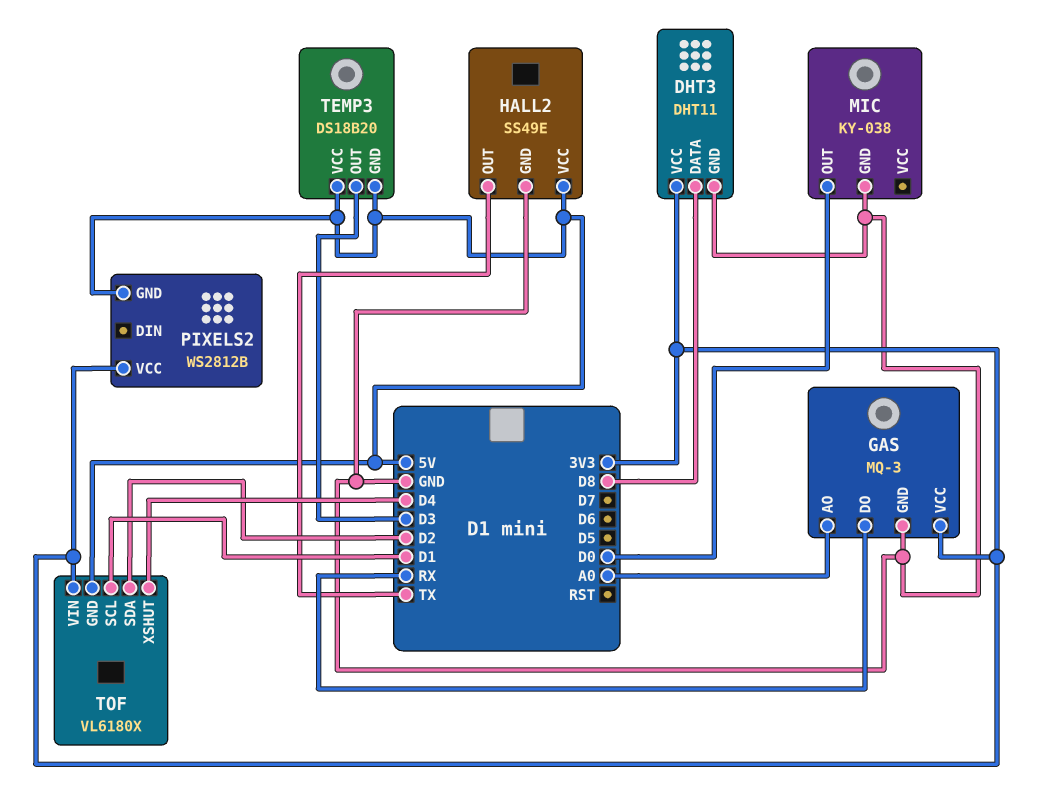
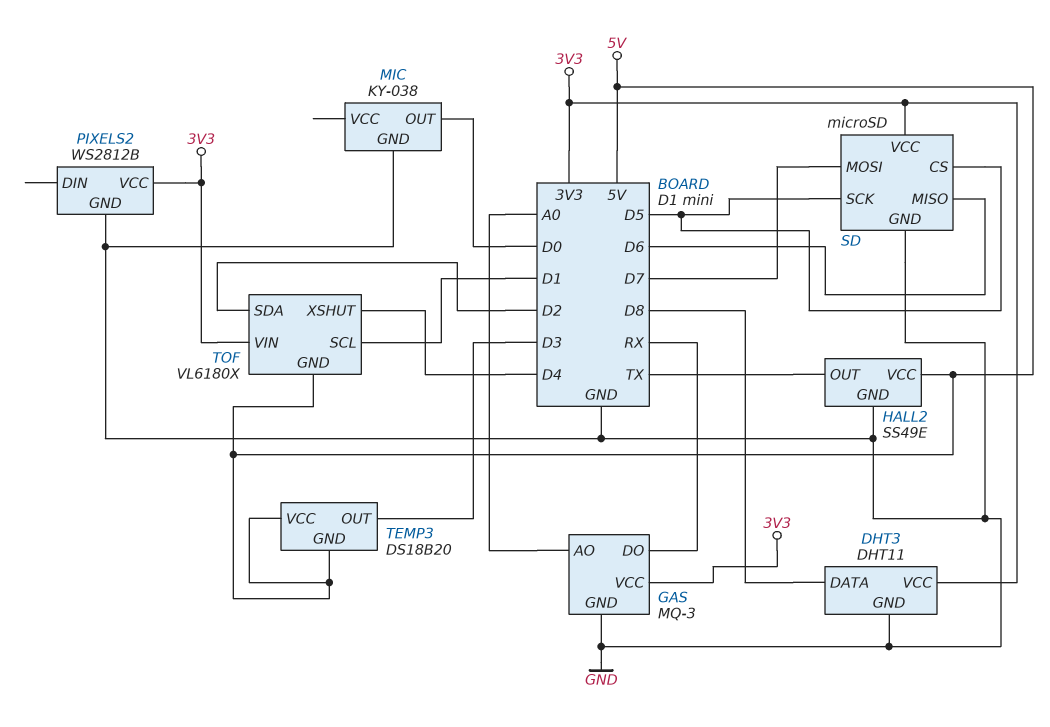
PIXELS2 pin GND: 5V -> GND
SD: none -> microSD
SD pin CS: none -> D5
SD pin GND: none -> GND
SD pin MISO: none -> D6
SD pin MOSI: none -> D7
SD pin SCK: none -> D5
SD pin VCC: none -> 3V3

